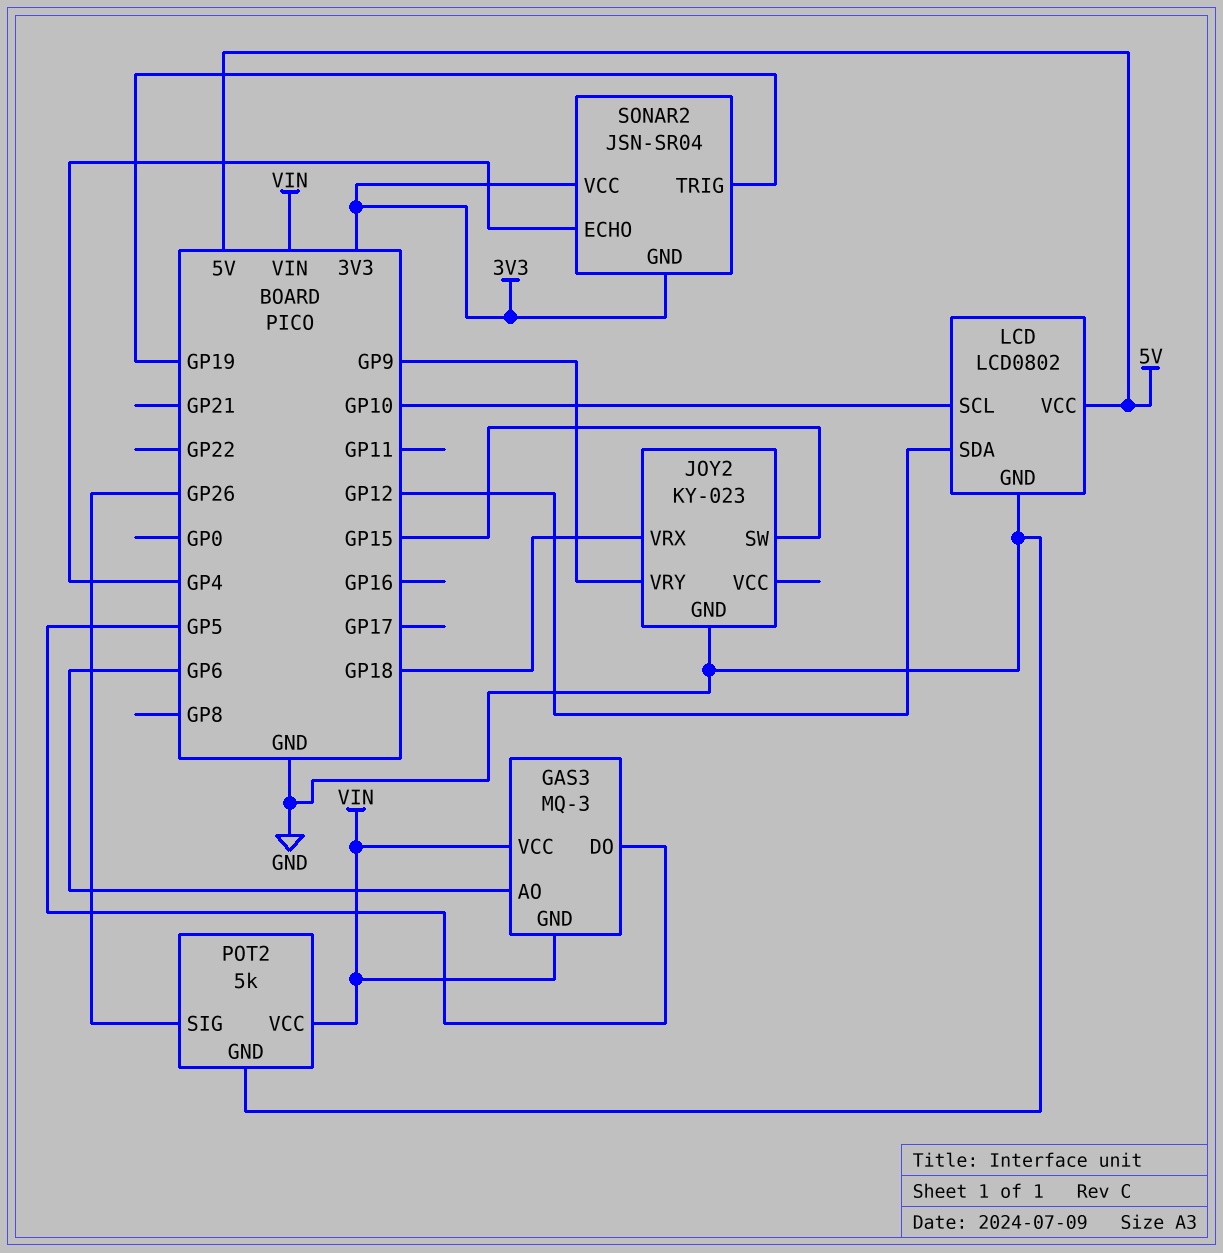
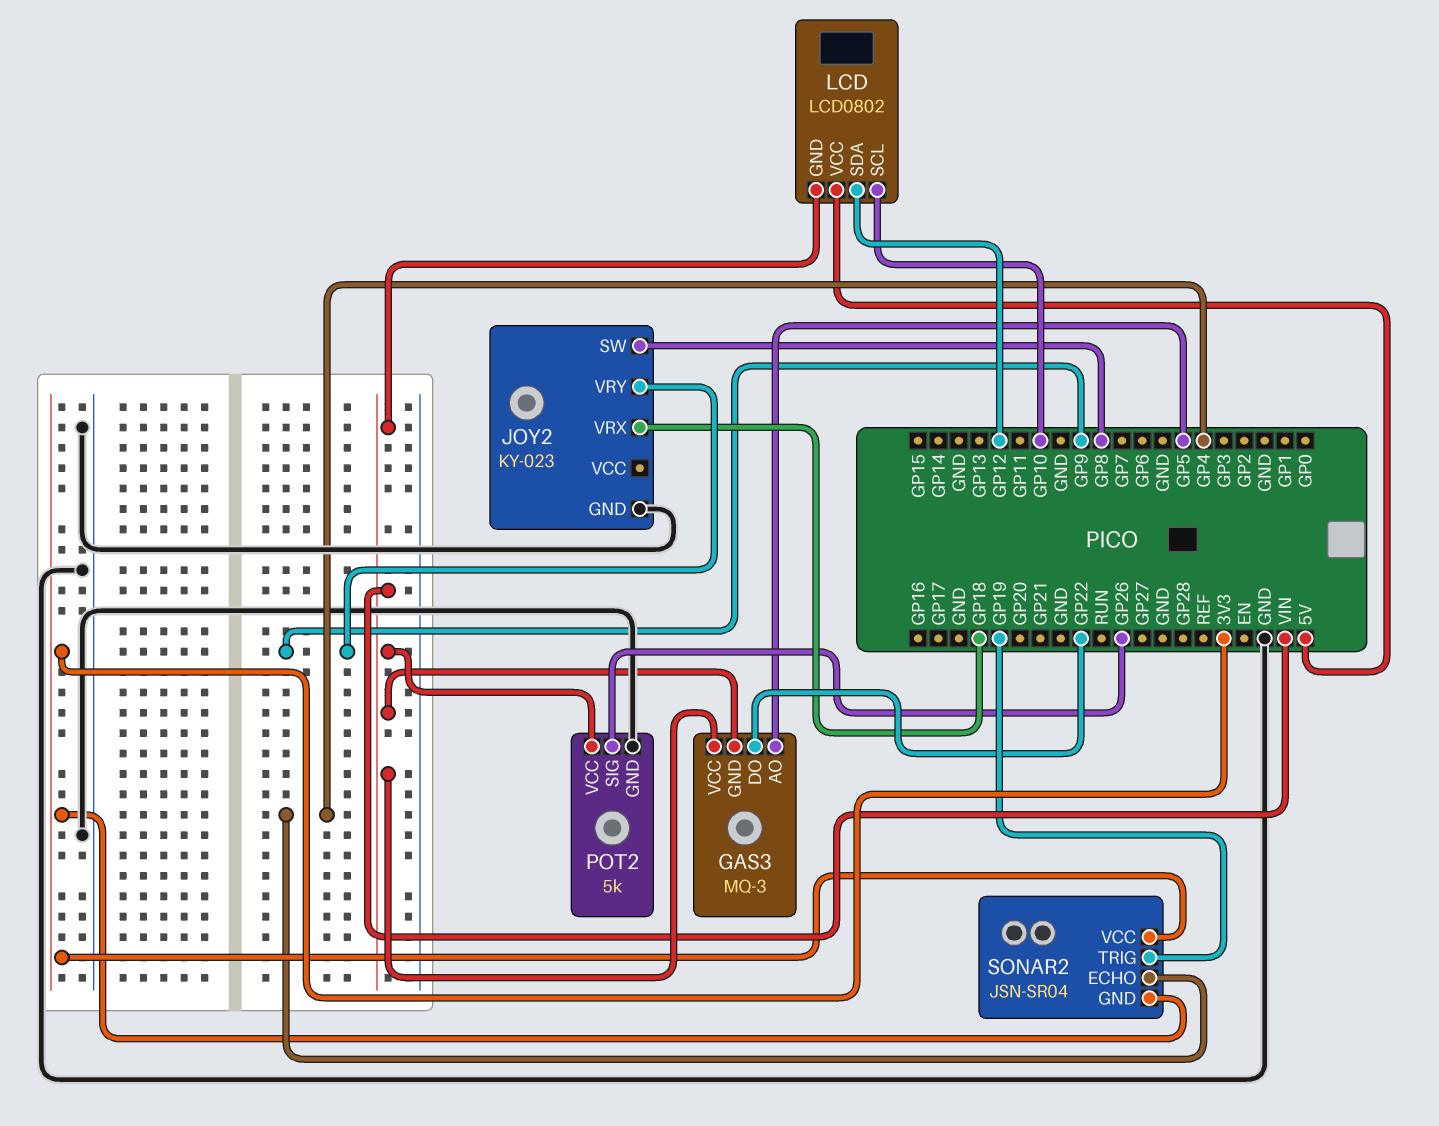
GAS3 pin AO: GP6 -> GP5
GAS3 pin DO: GP5 -> GP22
JOY2 pin SW: GP15 -> GP8
LCD pin GND: GND -> VIN

